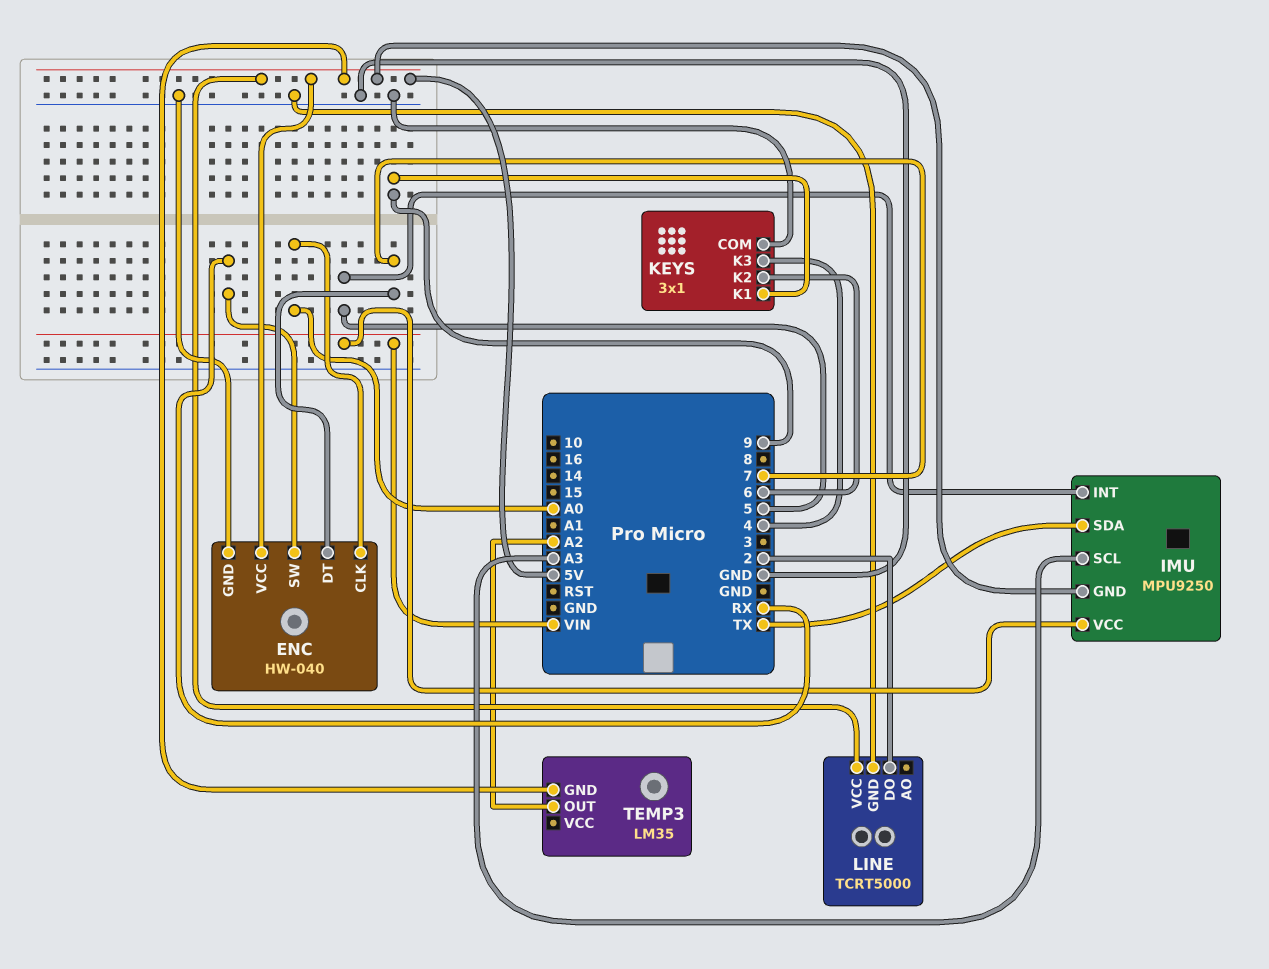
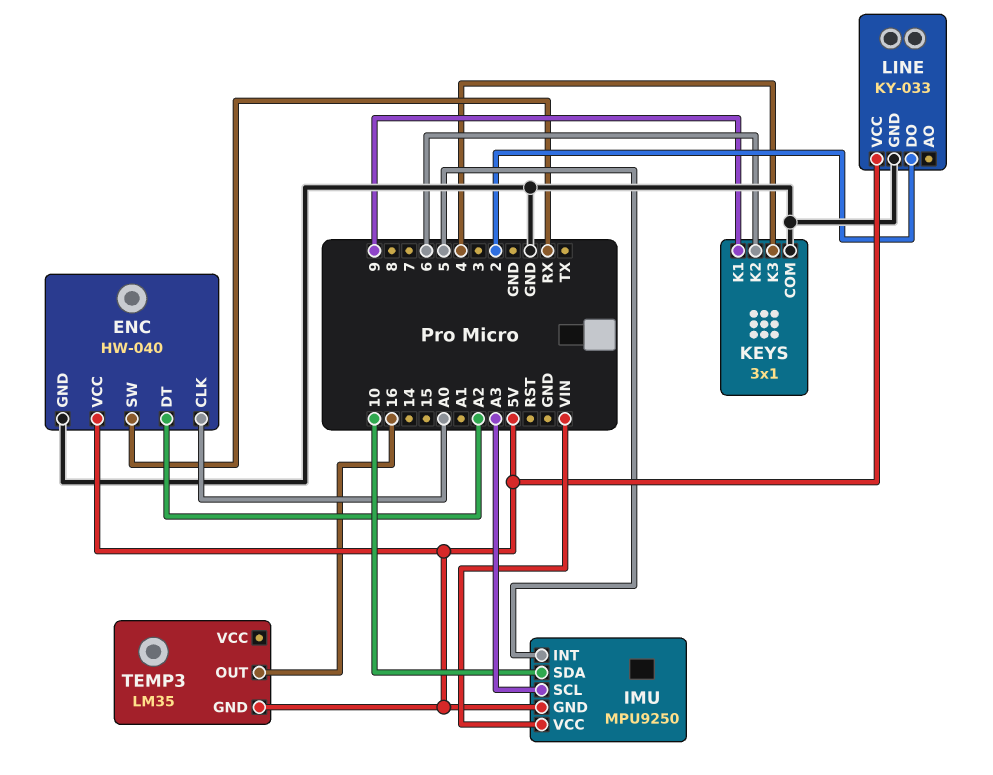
ENC pin DT: 7 -> A2
IMU pin SDA: TX -> 10
LINE: TCRT5000 -> KY-033
TEMP3 pin OUT: A2 -> 16

